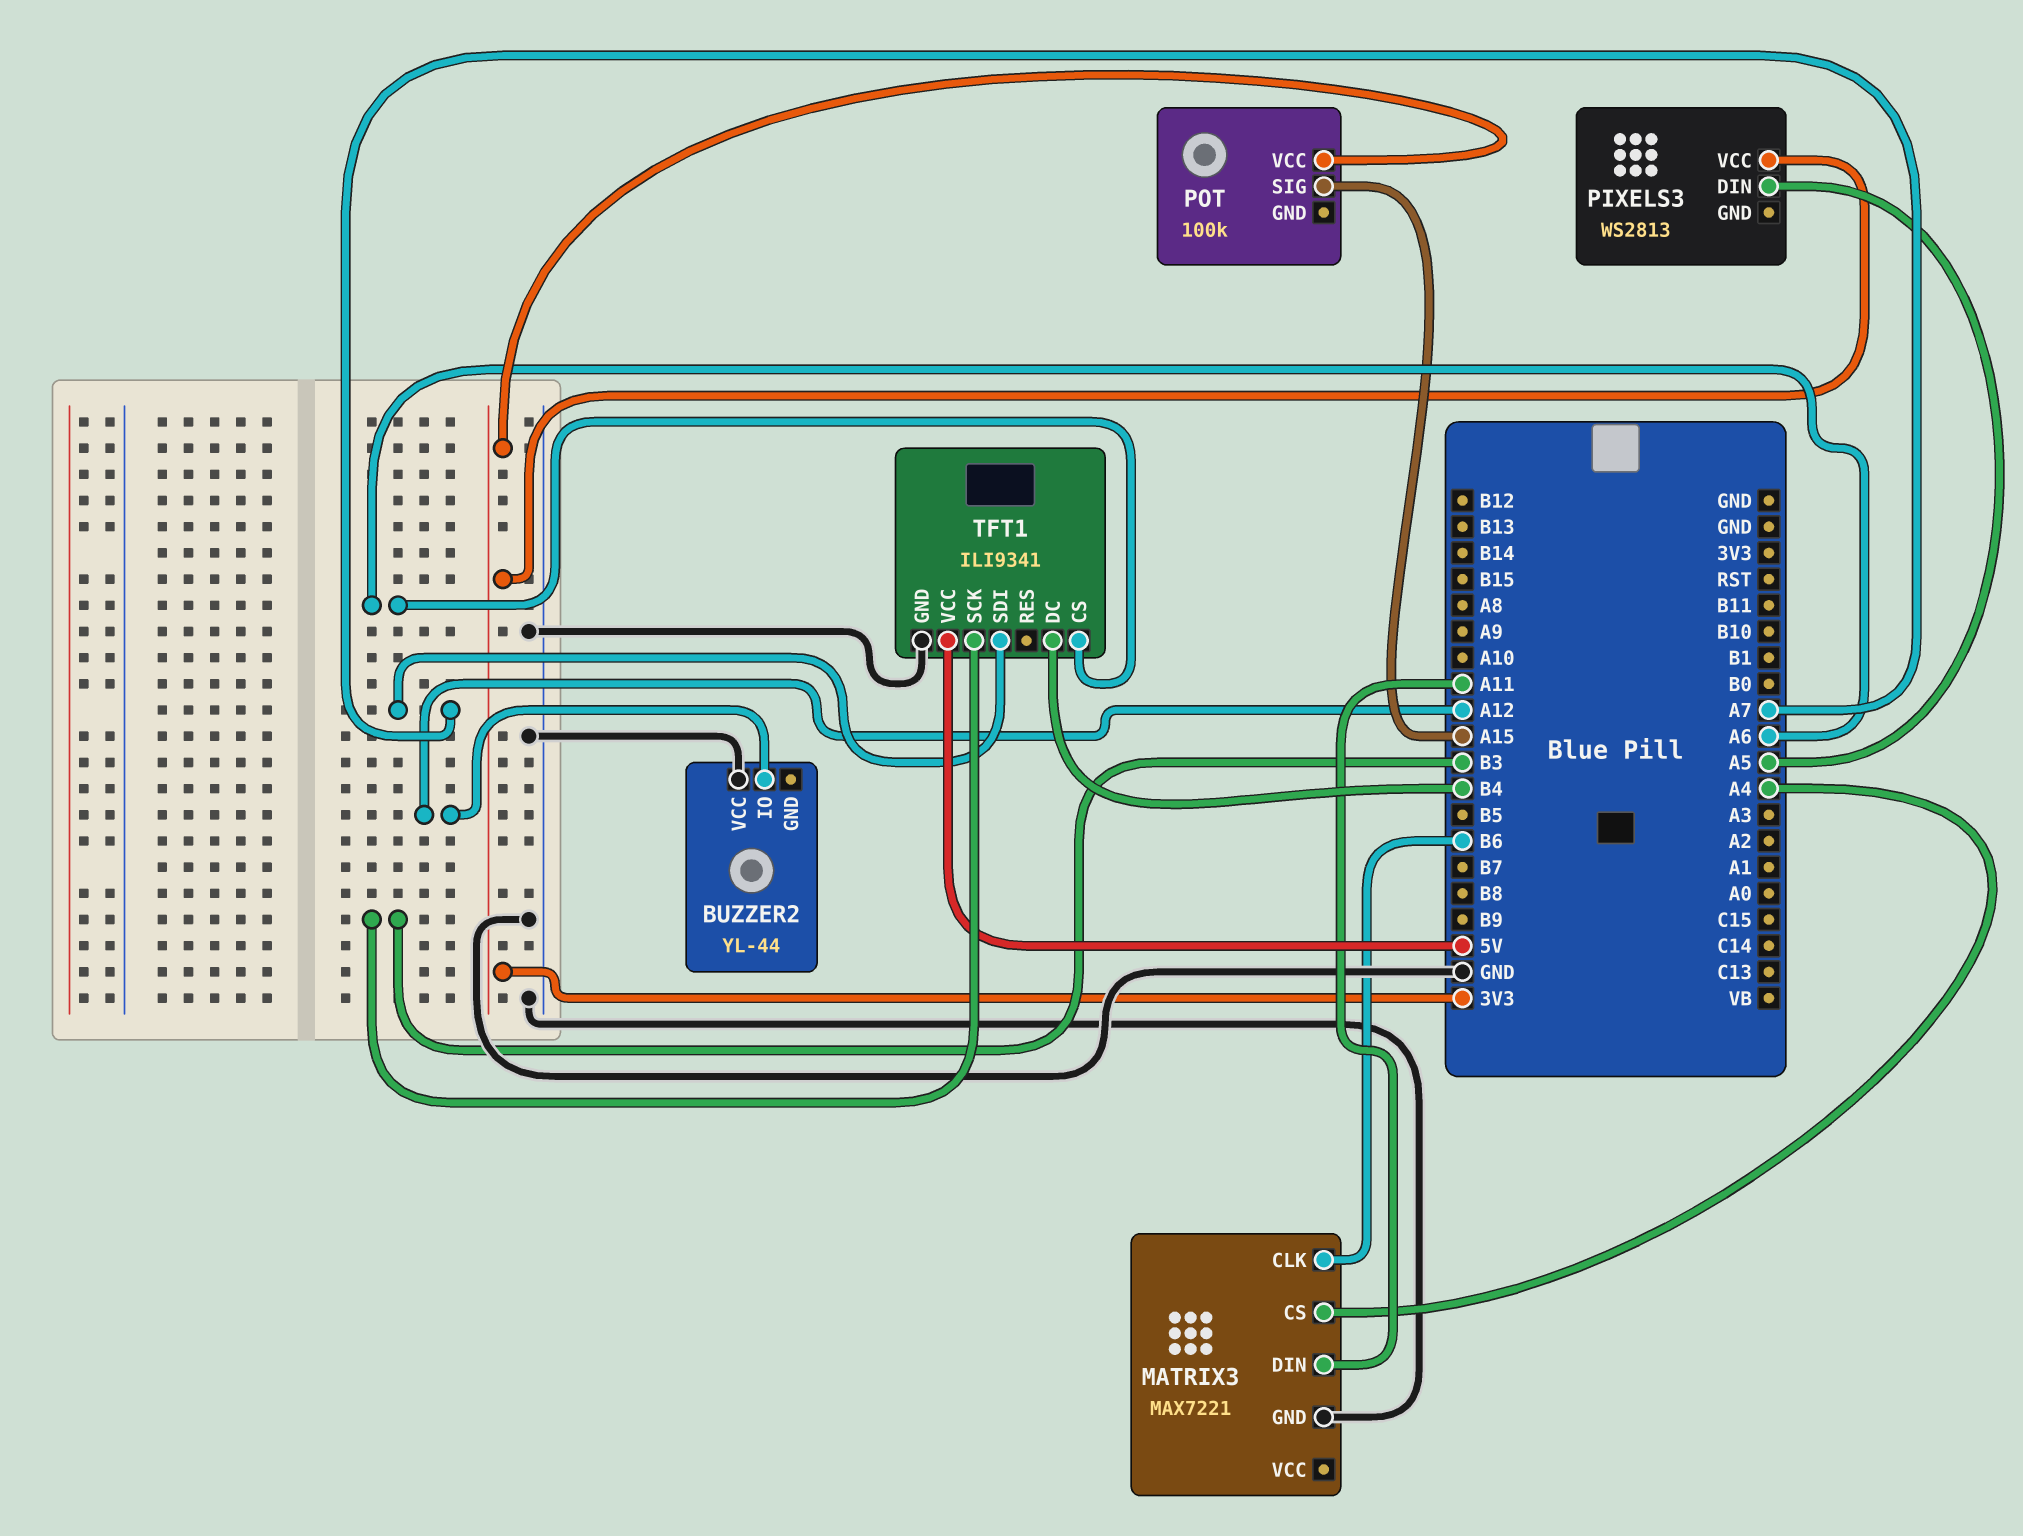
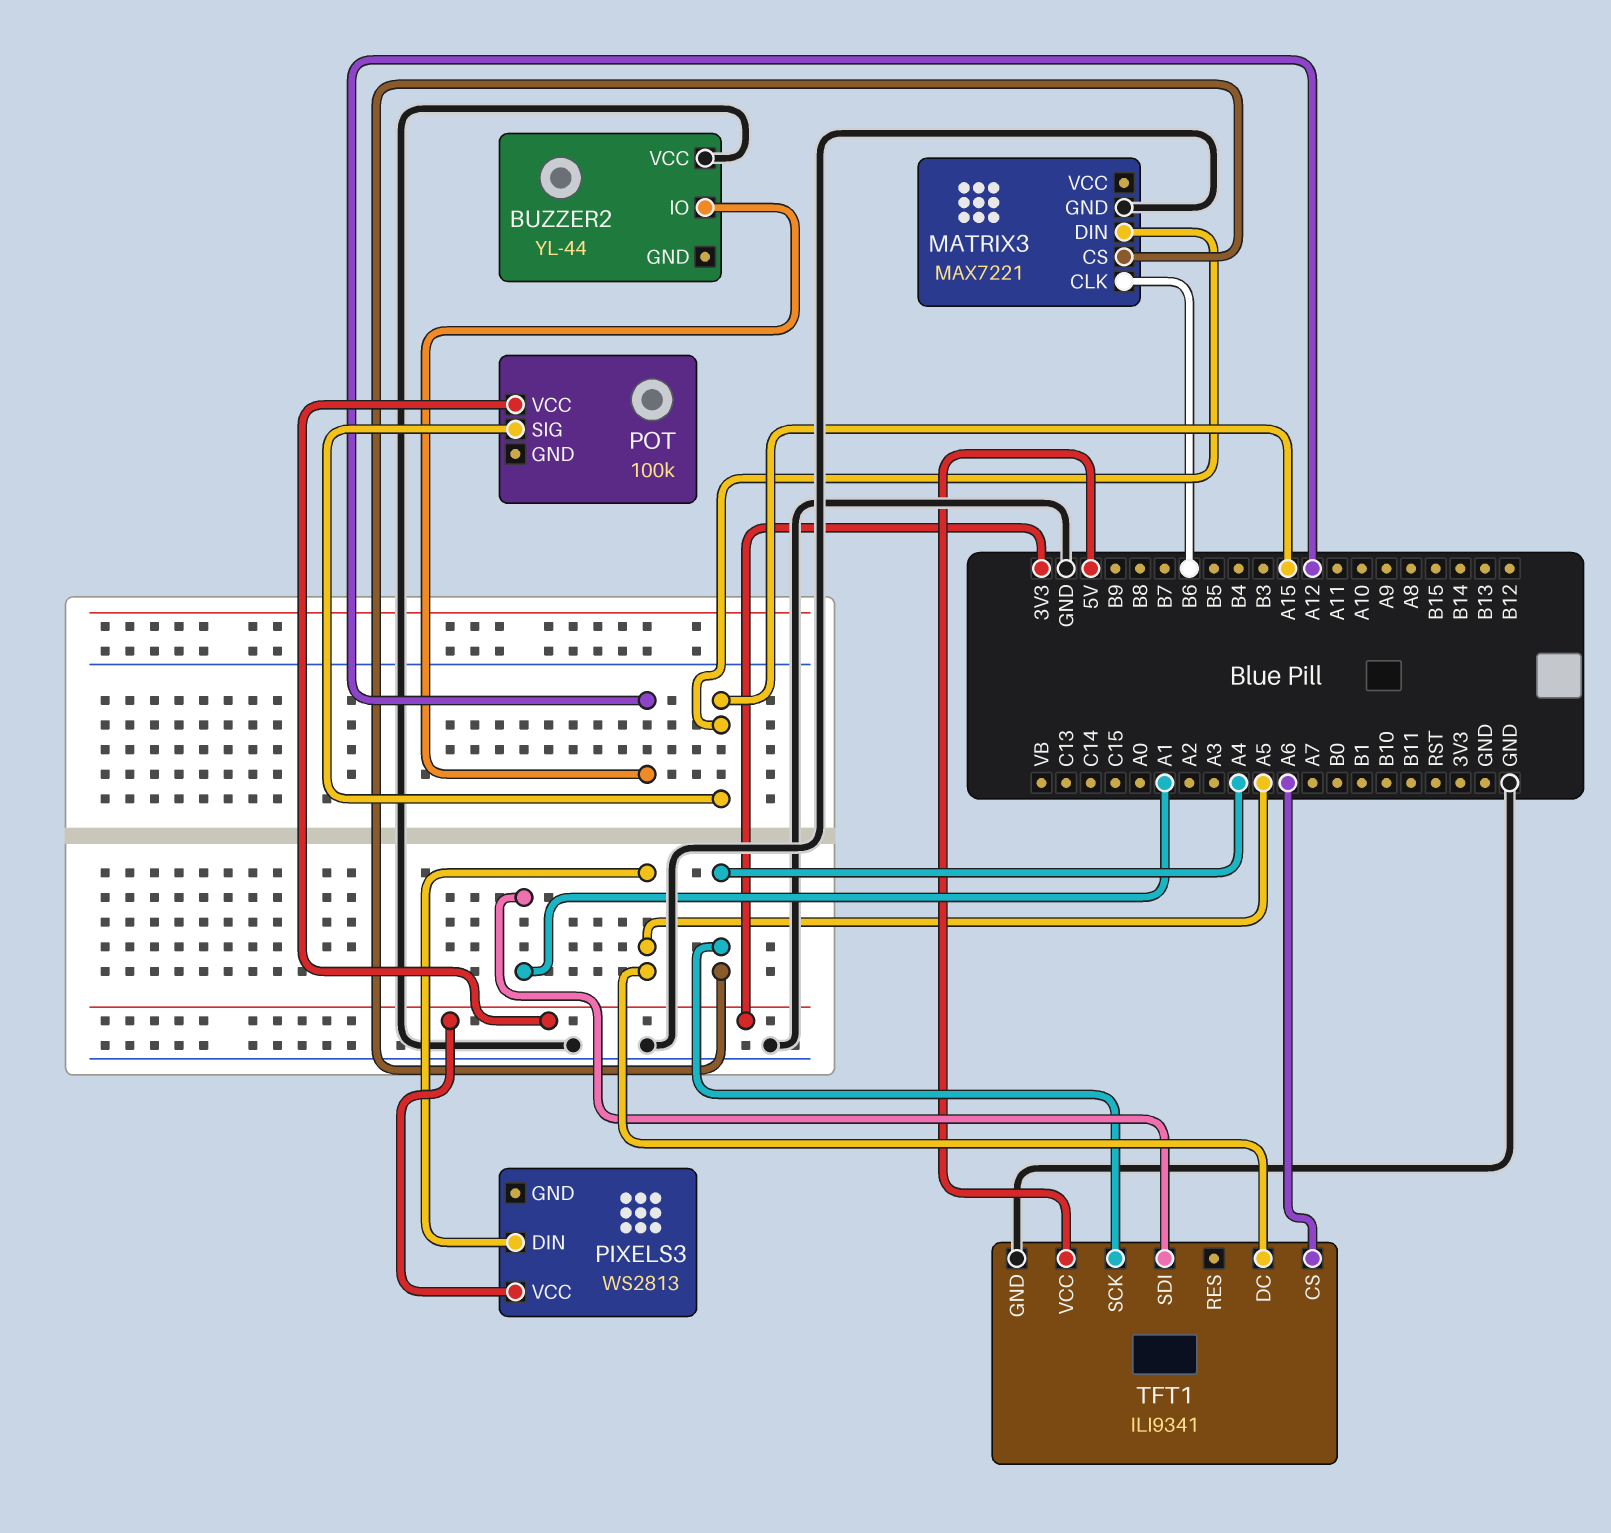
MATRIX3 pin DIN: A11 -> A15
TFT1 pin DC: B4 -> A5
TFT1 pin SCK: B3 -> A4
TFT1 pin SDI: A7 -> A1

